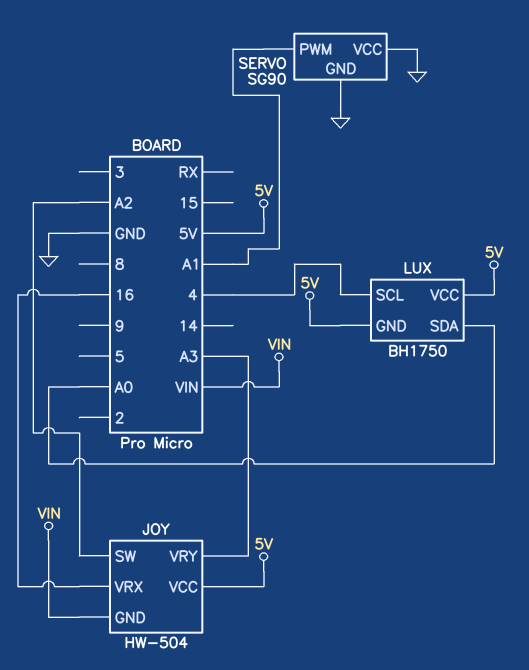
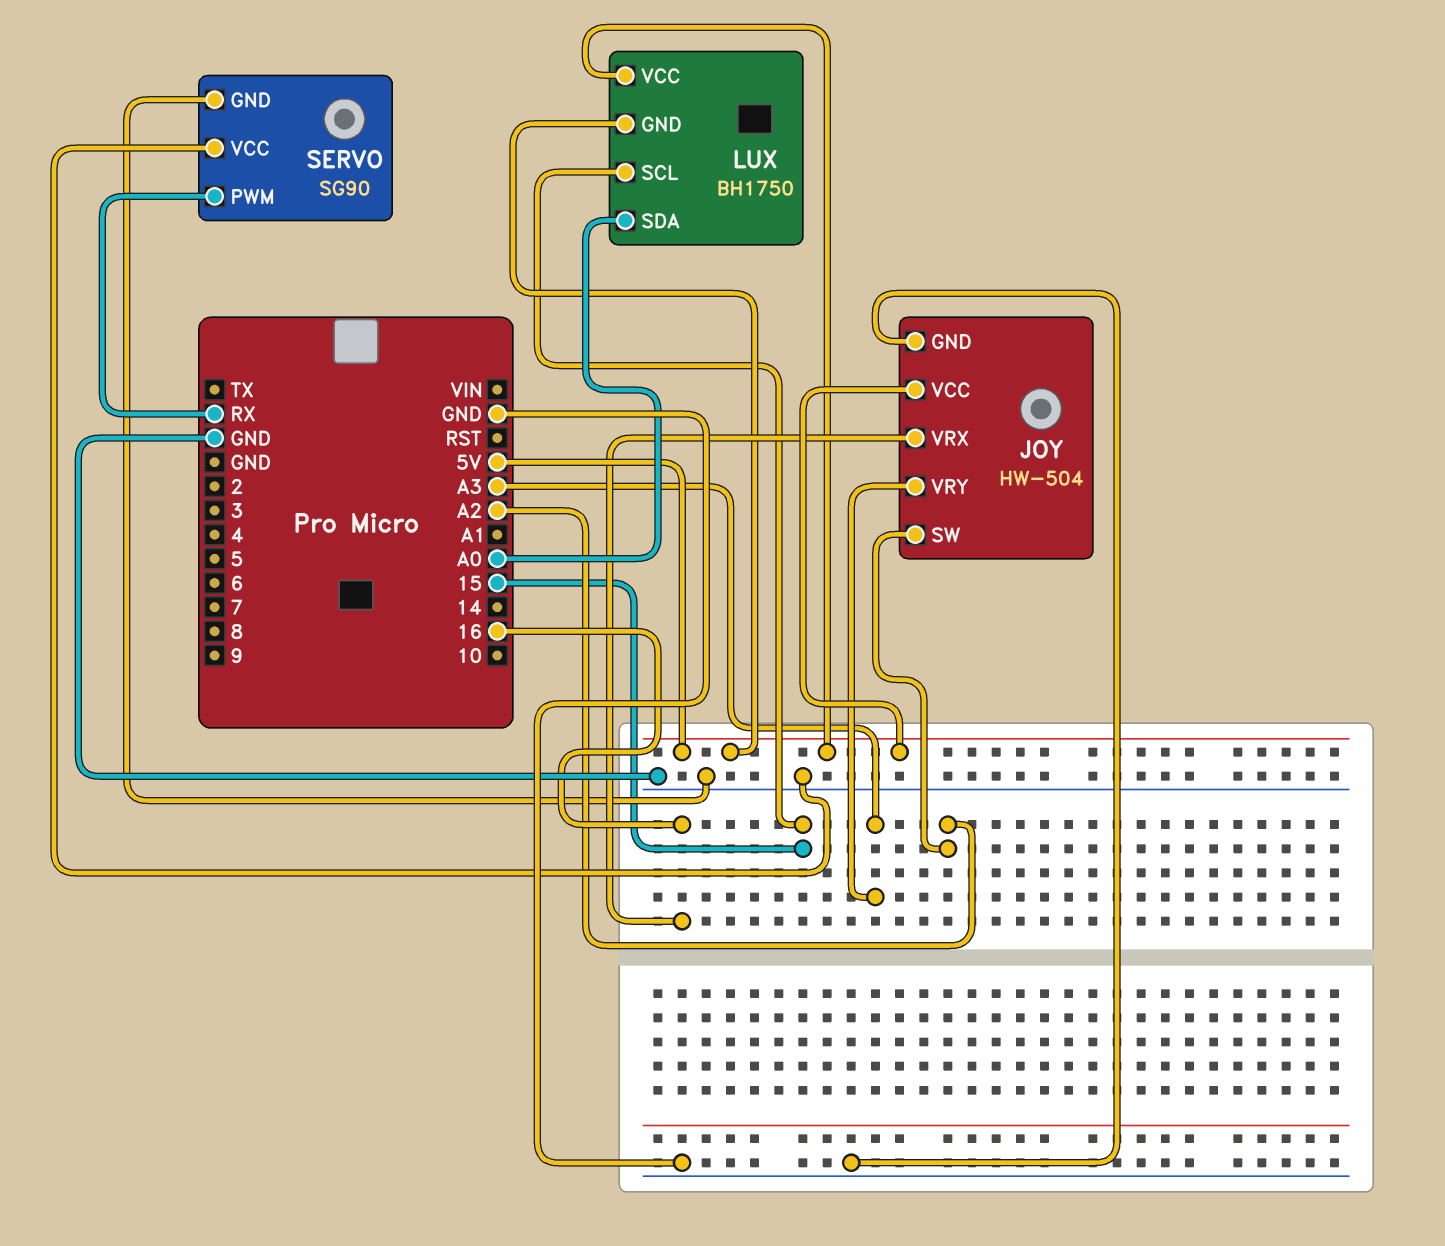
JOY pin GND: VIN -> GND
LUX pin SCL: 4 -> 15
SERVO pin PWM: A1 -> RX

